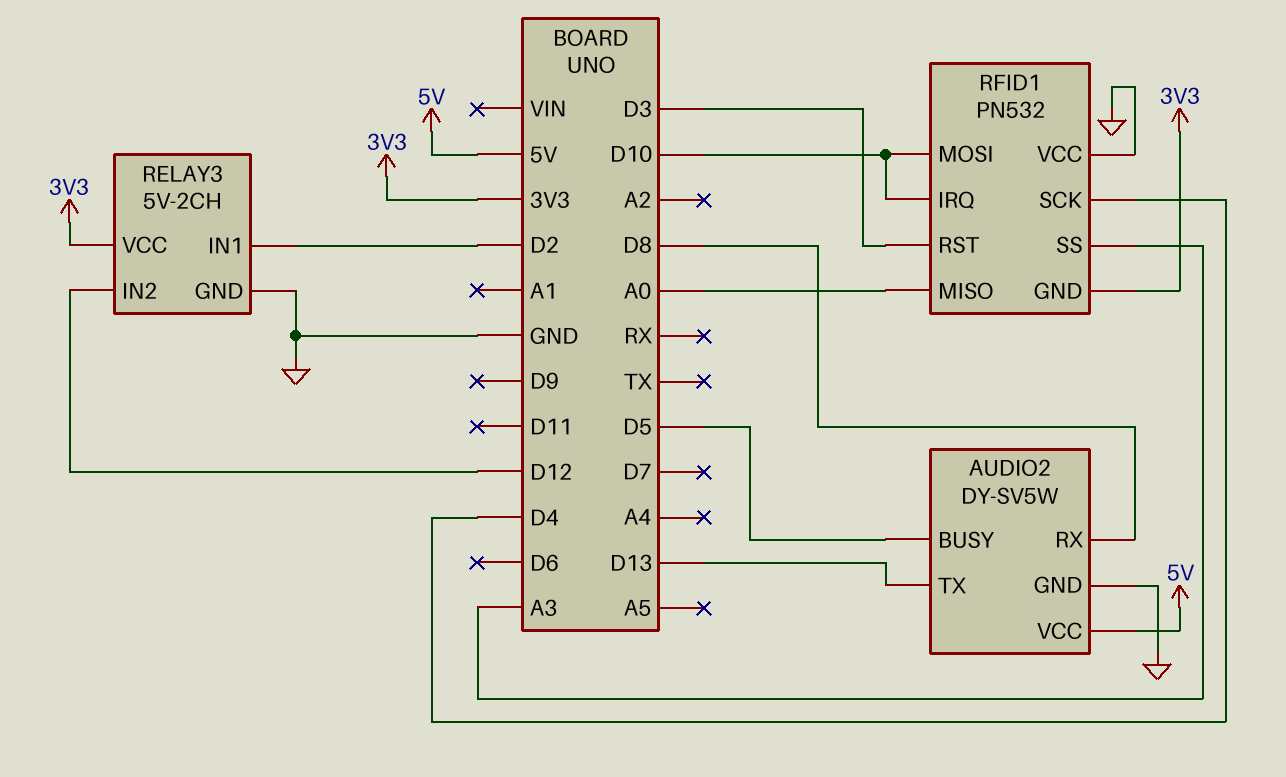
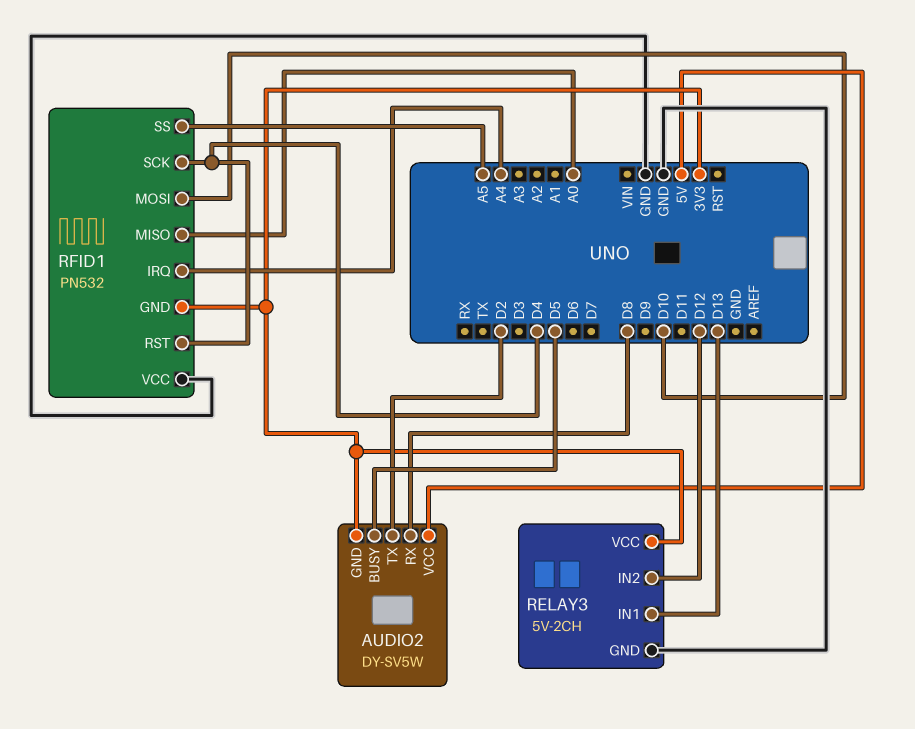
AUDIO2 pin GND: GND -> 3V3
AUDIO2 pin TX: D13 -> D2
RELAY3 pin IN1: D2 -> D13
RFID1 pin IRQ: D10 -> A4
RFID1 pin RST: D3 -> D4
RFID1 pin SS: A3 -> A5

